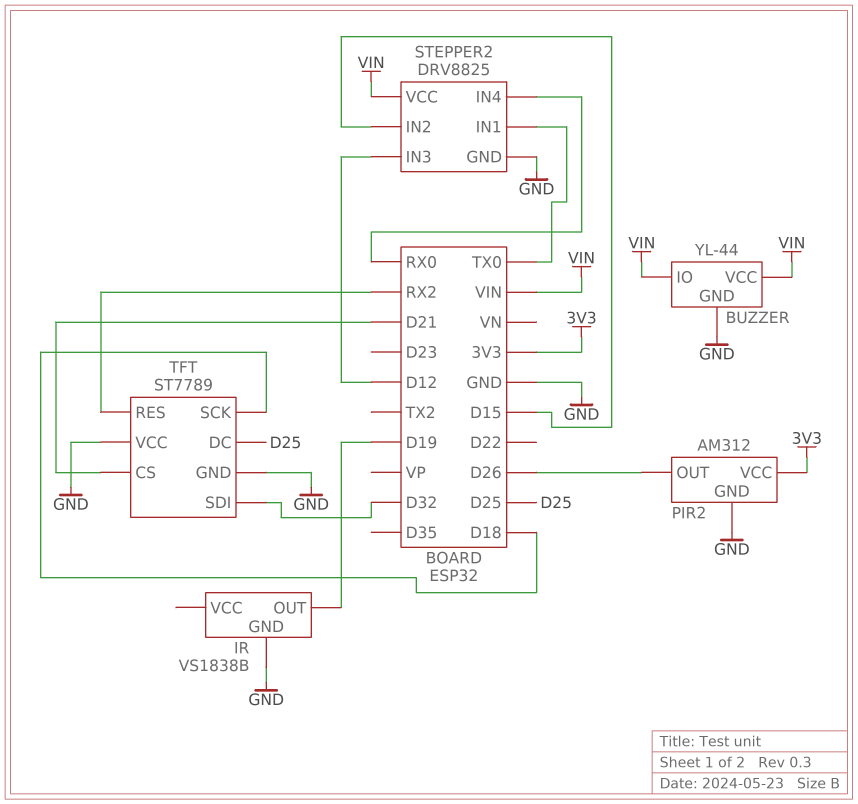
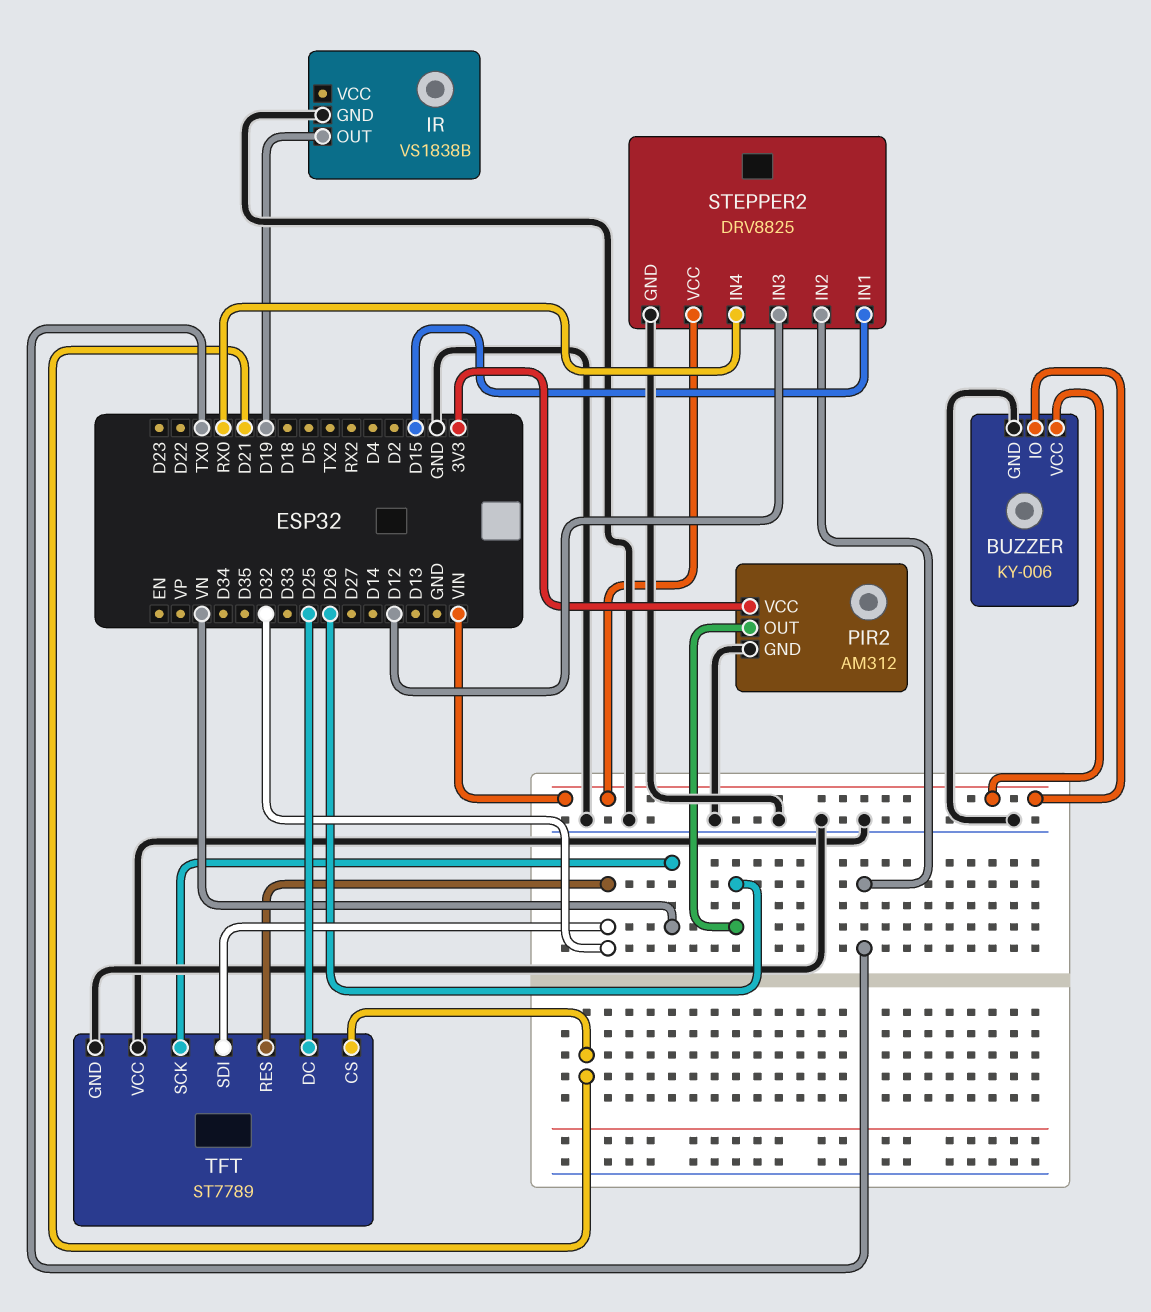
BUZZER: YL-44 -> KY-006
STEPPER2 pin IN1: TX0 -> D15
STEPPER2 pin IN2: D15 -> TX0
TFT pin RES: RX2 -> D32
TFT pin SCK: D18 -> VN

